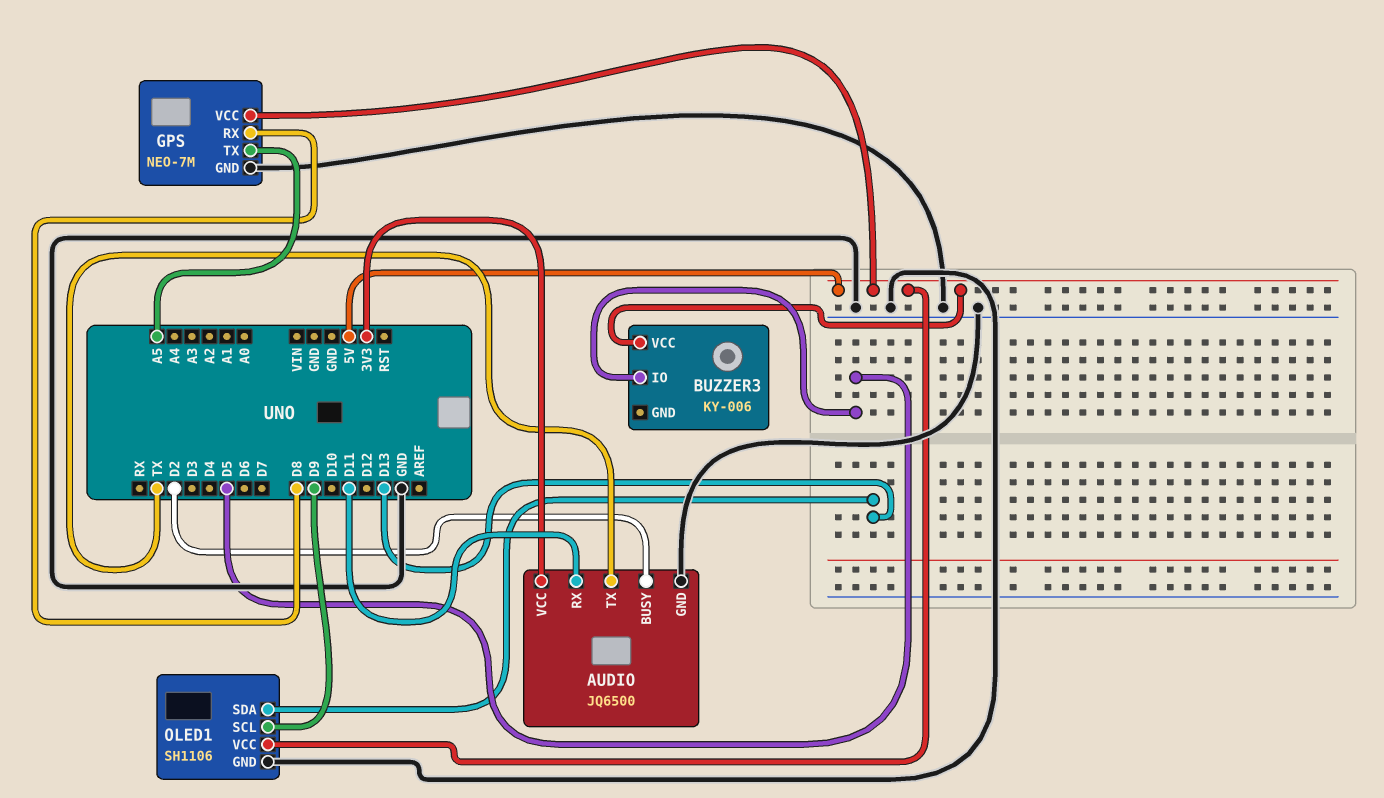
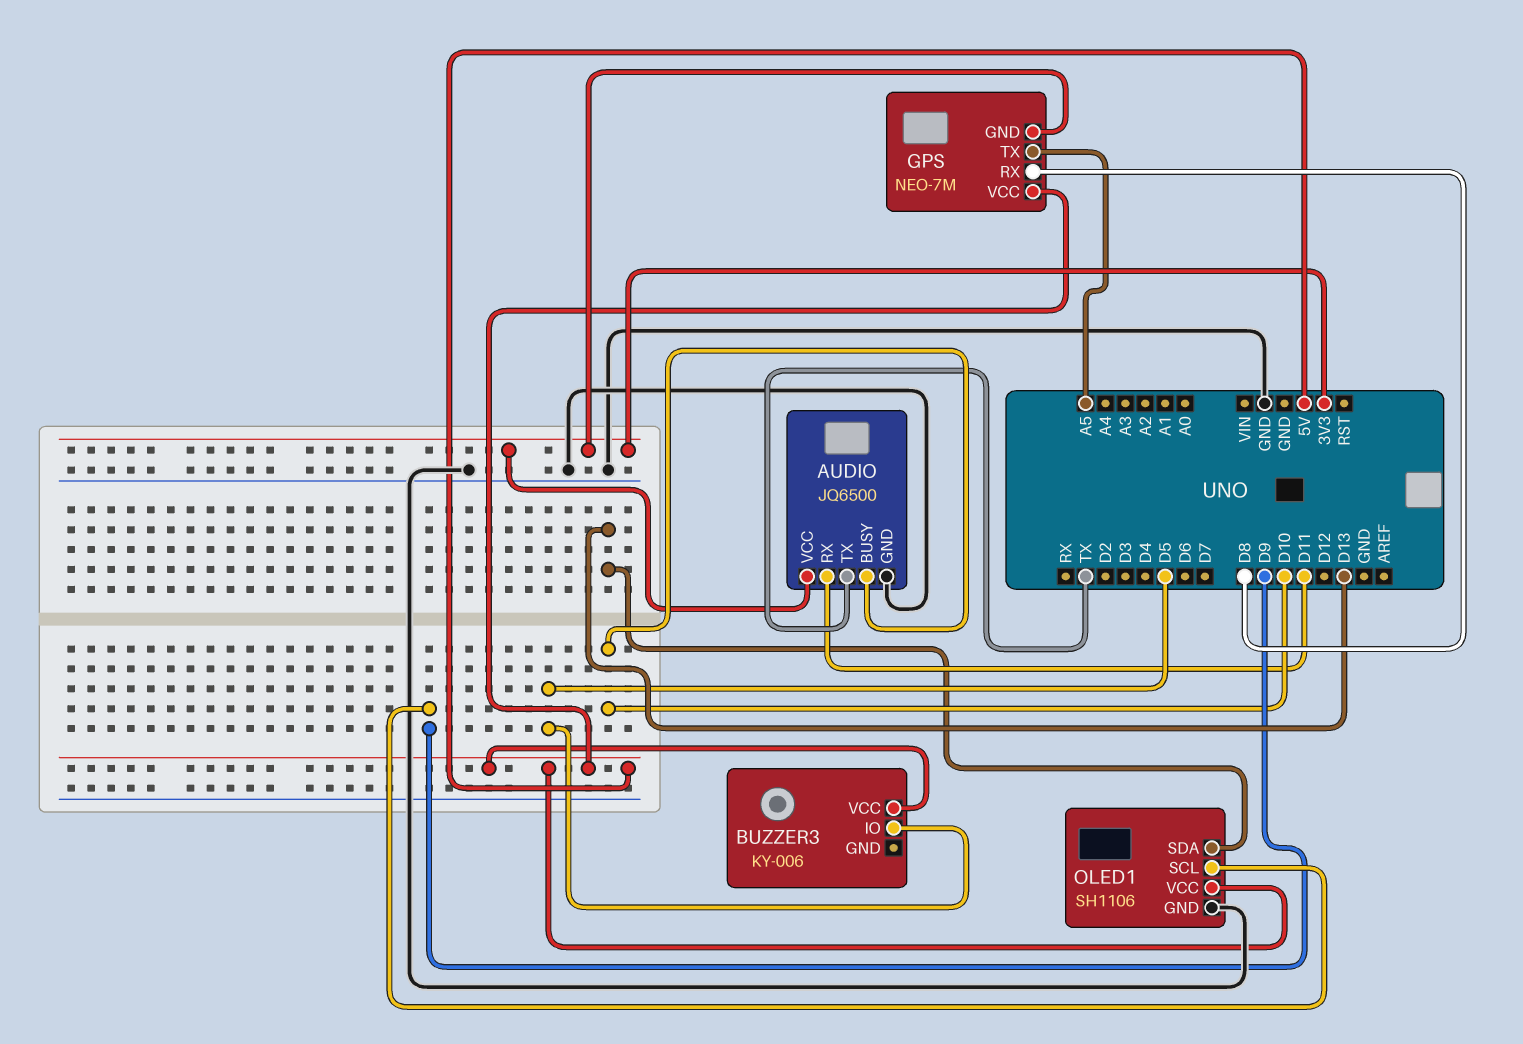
AUDIO pin BUSY: D2 -> D10
GPS pin GND: GND -> 3V3

